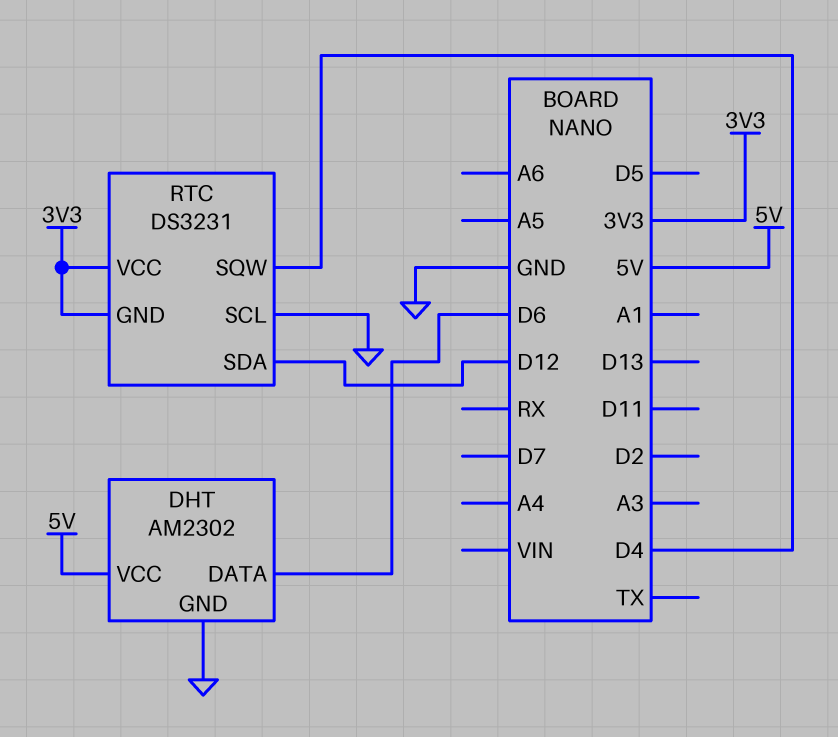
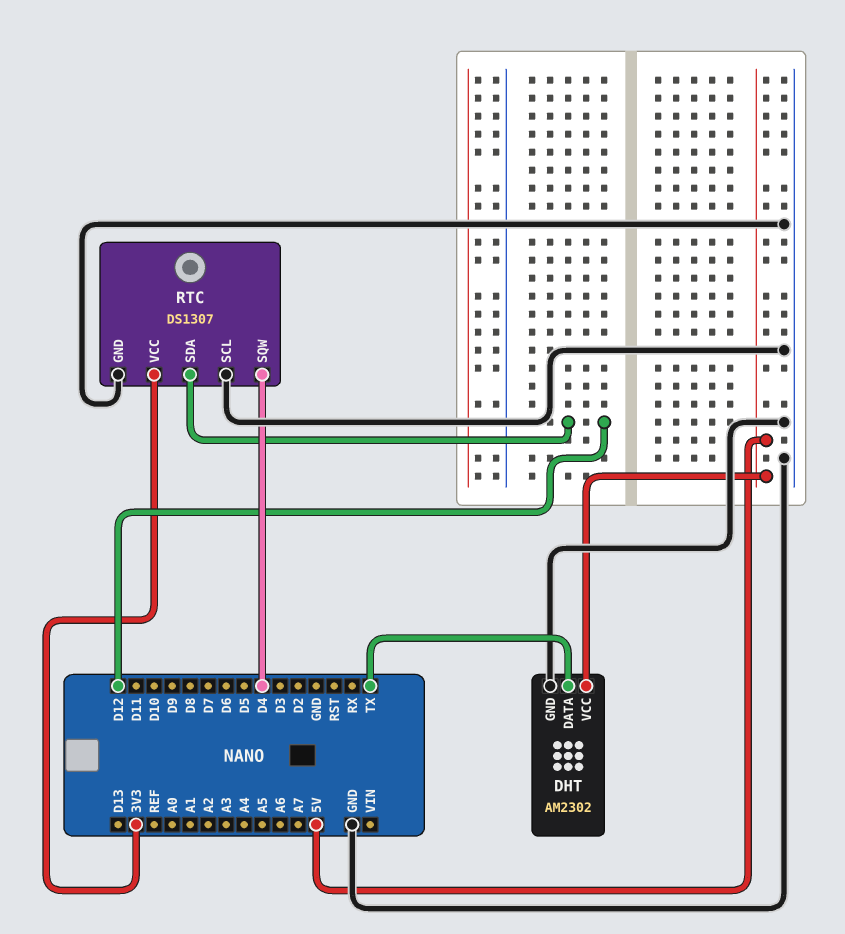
DHT pin DATA: D6 -> TX
RTC: DS3231 -> DS1307
RTC pin GND: 3V3 -> GND

